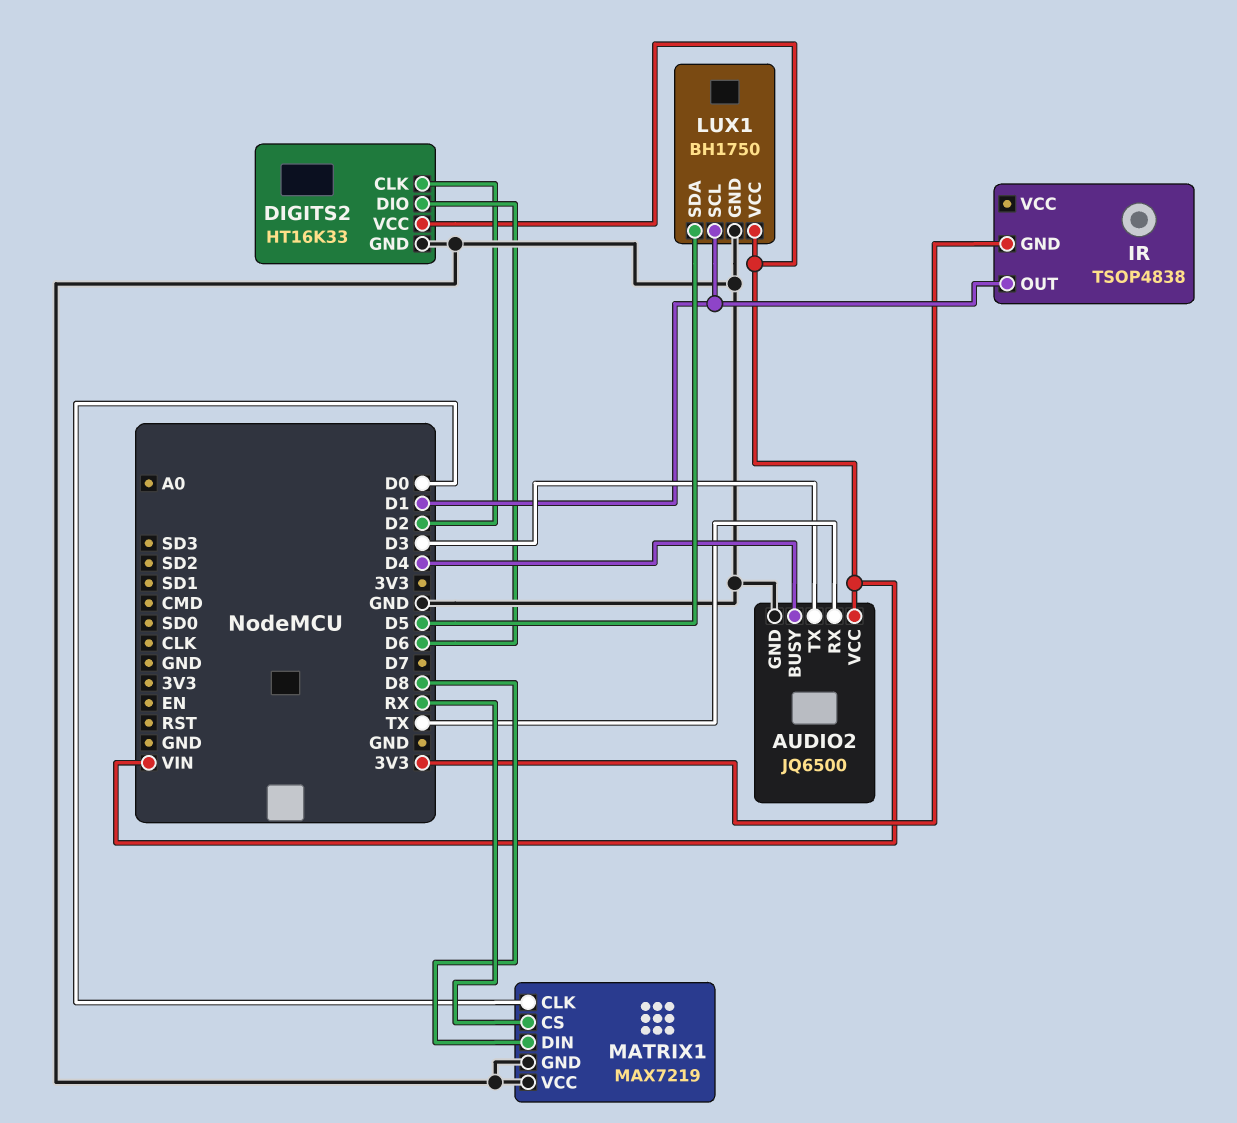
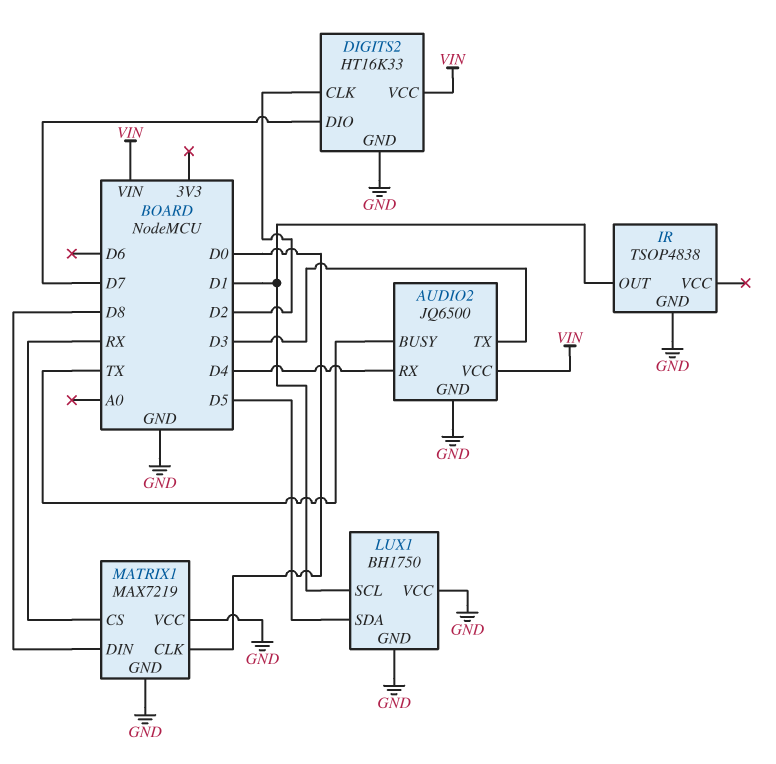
AUDIO2 pin BUSY: D4 -> TX
AUDIO2 pin RX: TX -> D4
DIGITS2 pin DIO: D6 -> D7
IR pin GND: 3V3 -> GND
LUX1 pin VCC: VIN -> GND

